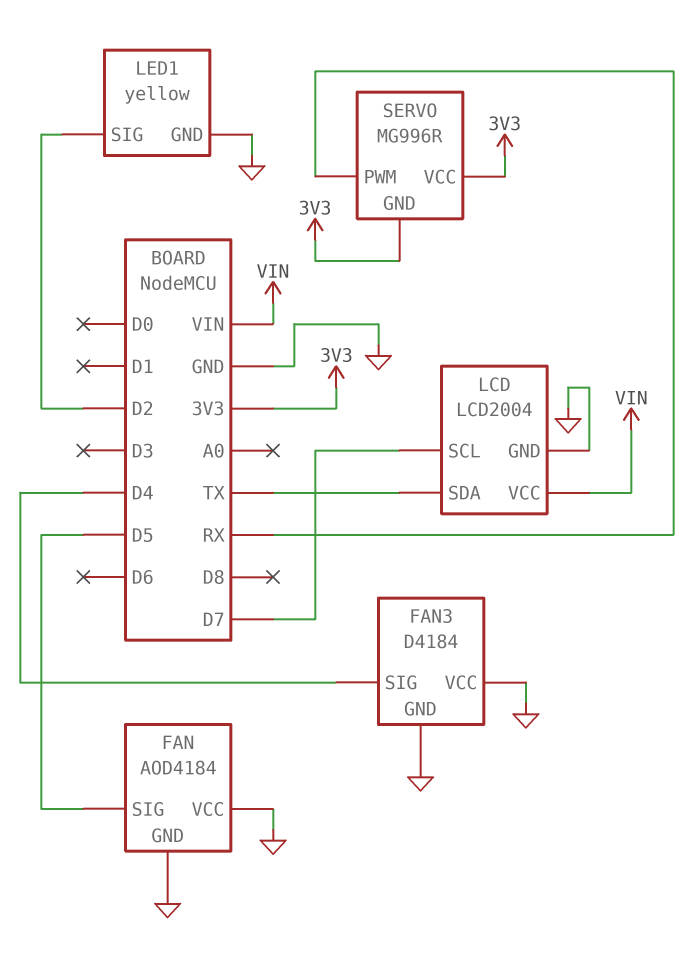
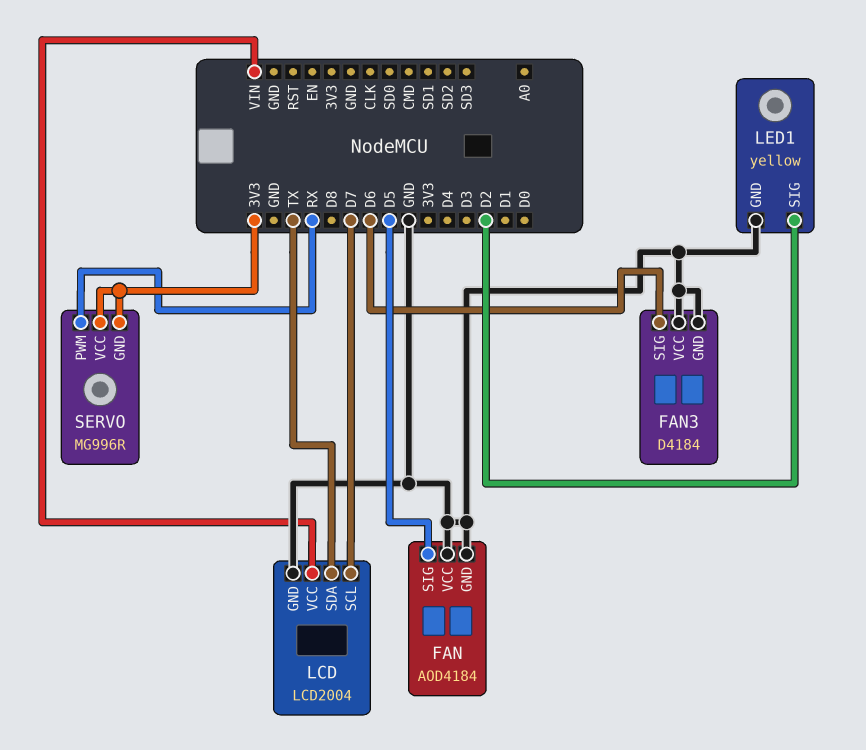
FAN3 pin SIG: D4 -> D6

